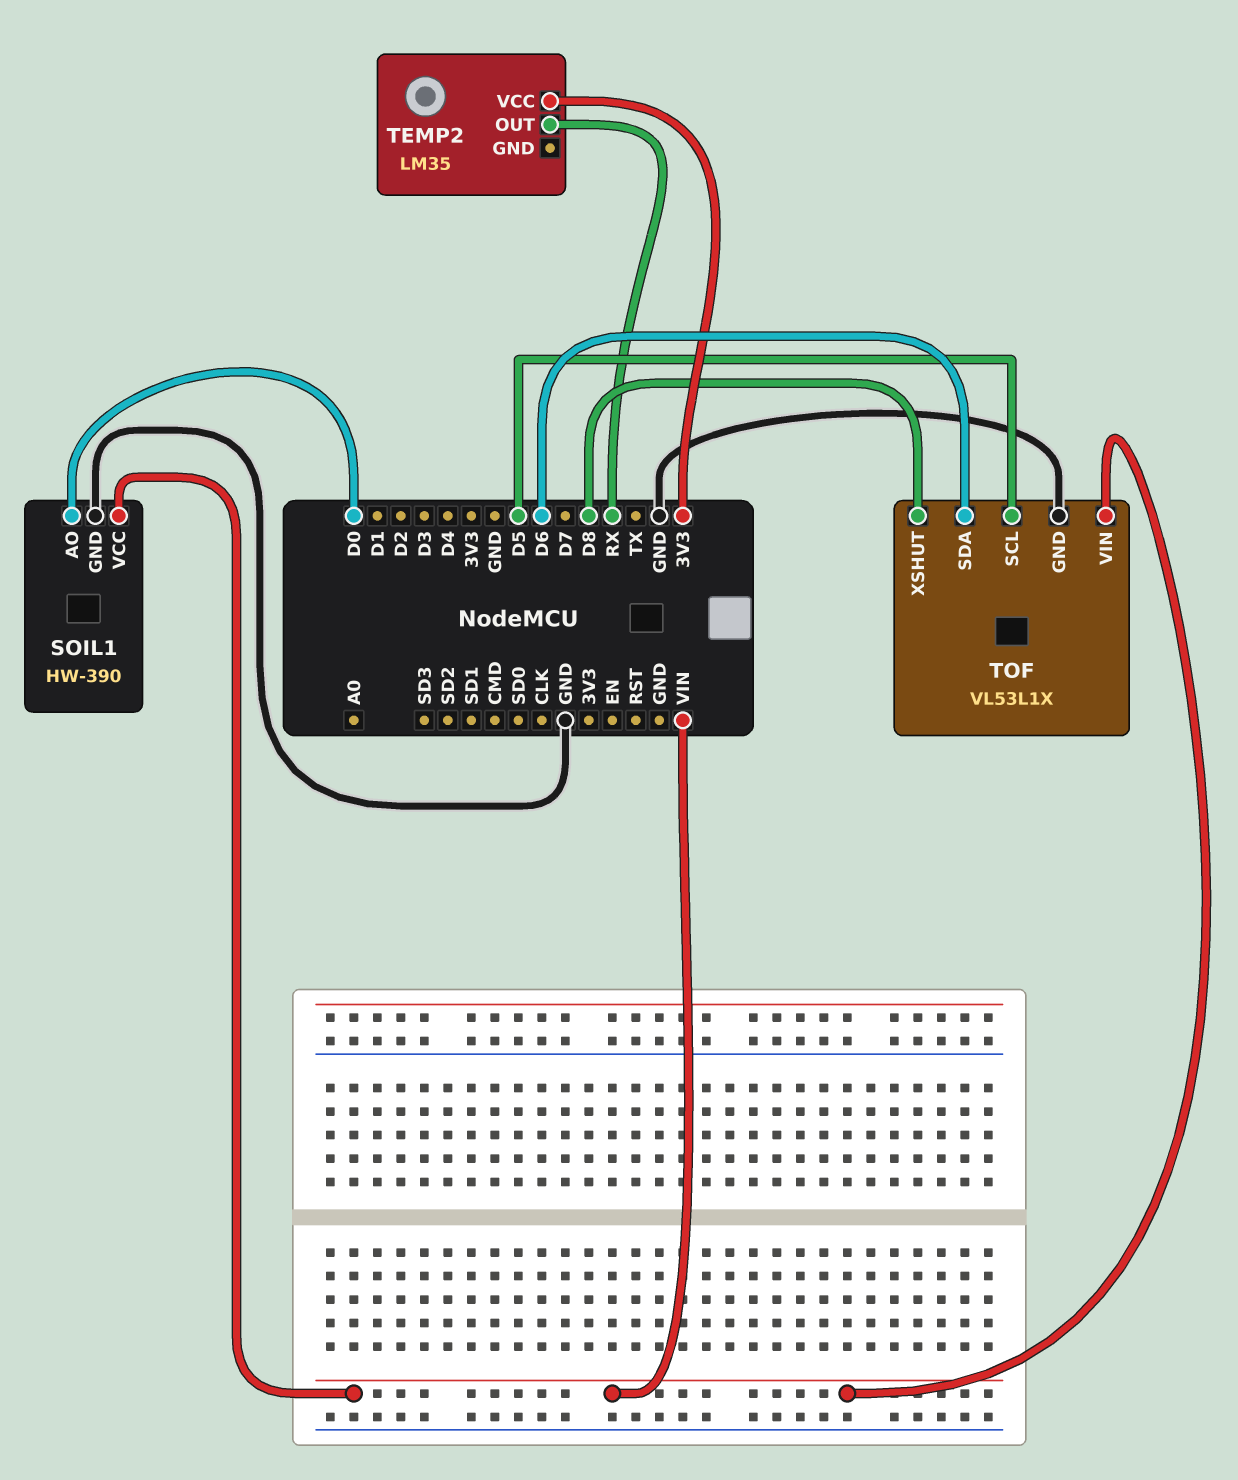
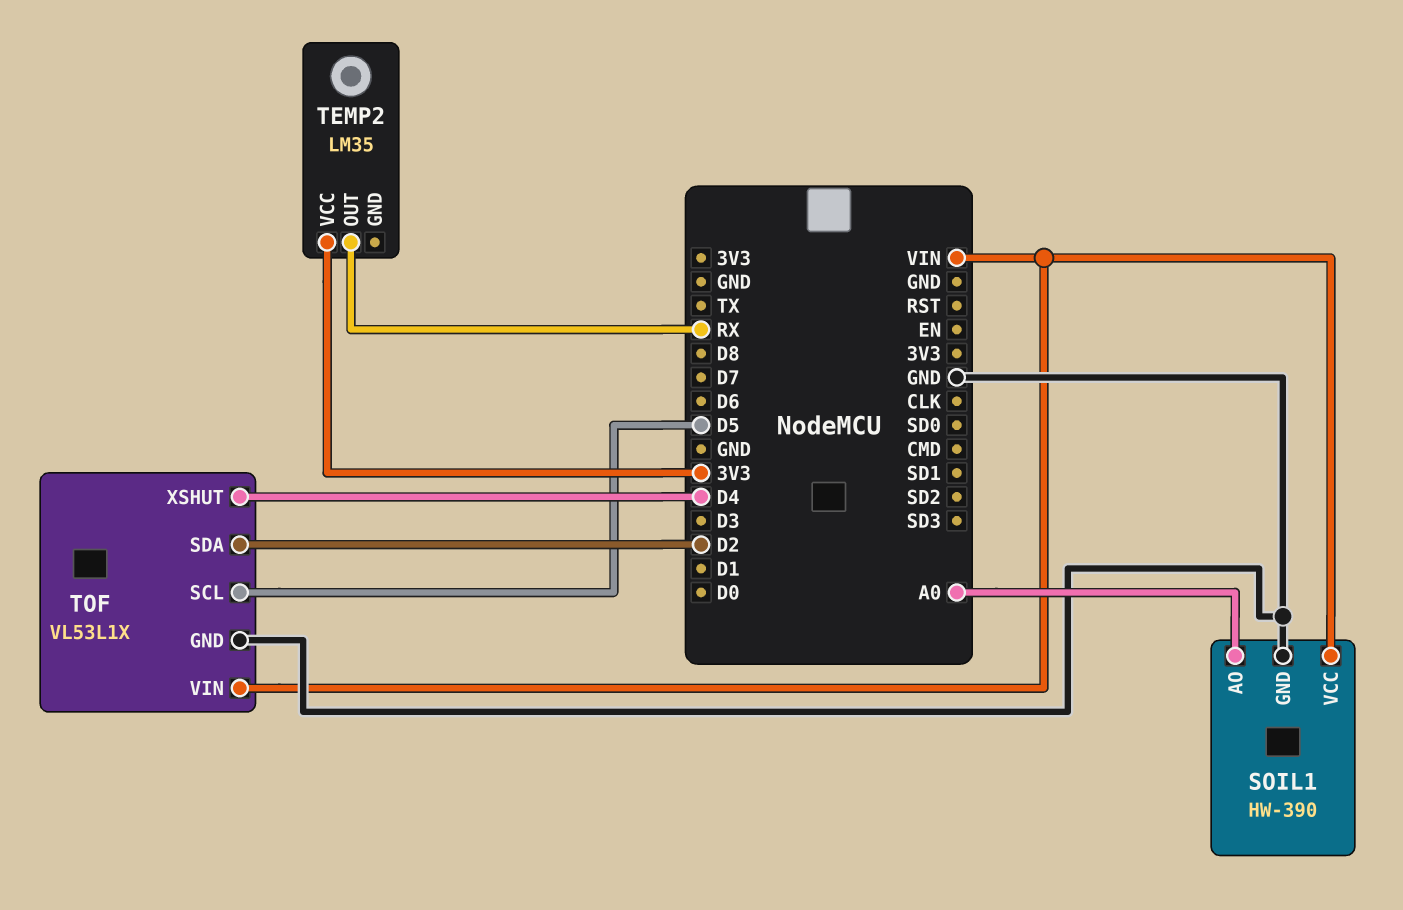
SOIL1 pin AO: D0 -> A0
TOF pin SDA: D6 -> D2
TOF pin XSHUT: D8 -> D4

